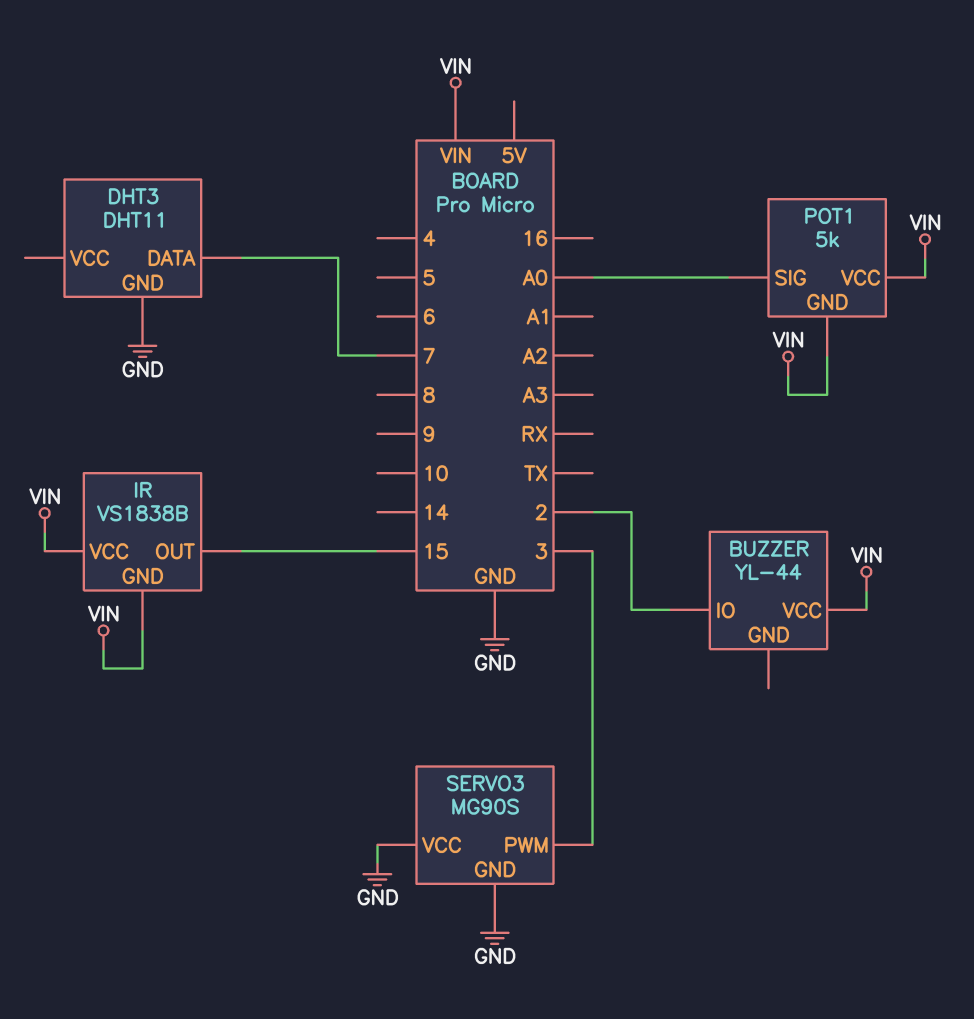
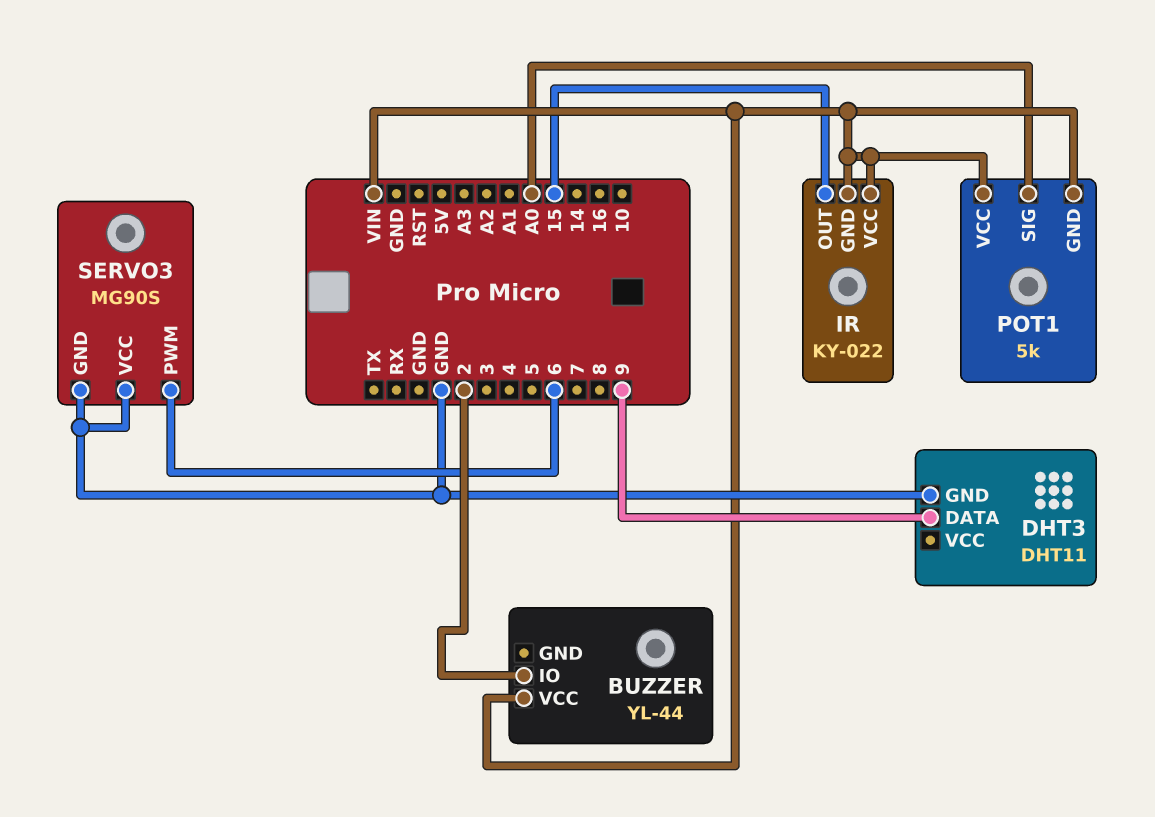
DHT3 pin DATA: 7 -> 9
IR: VS1838B -> KY-022
SERVO3 pin PWM: 3 -> 6

